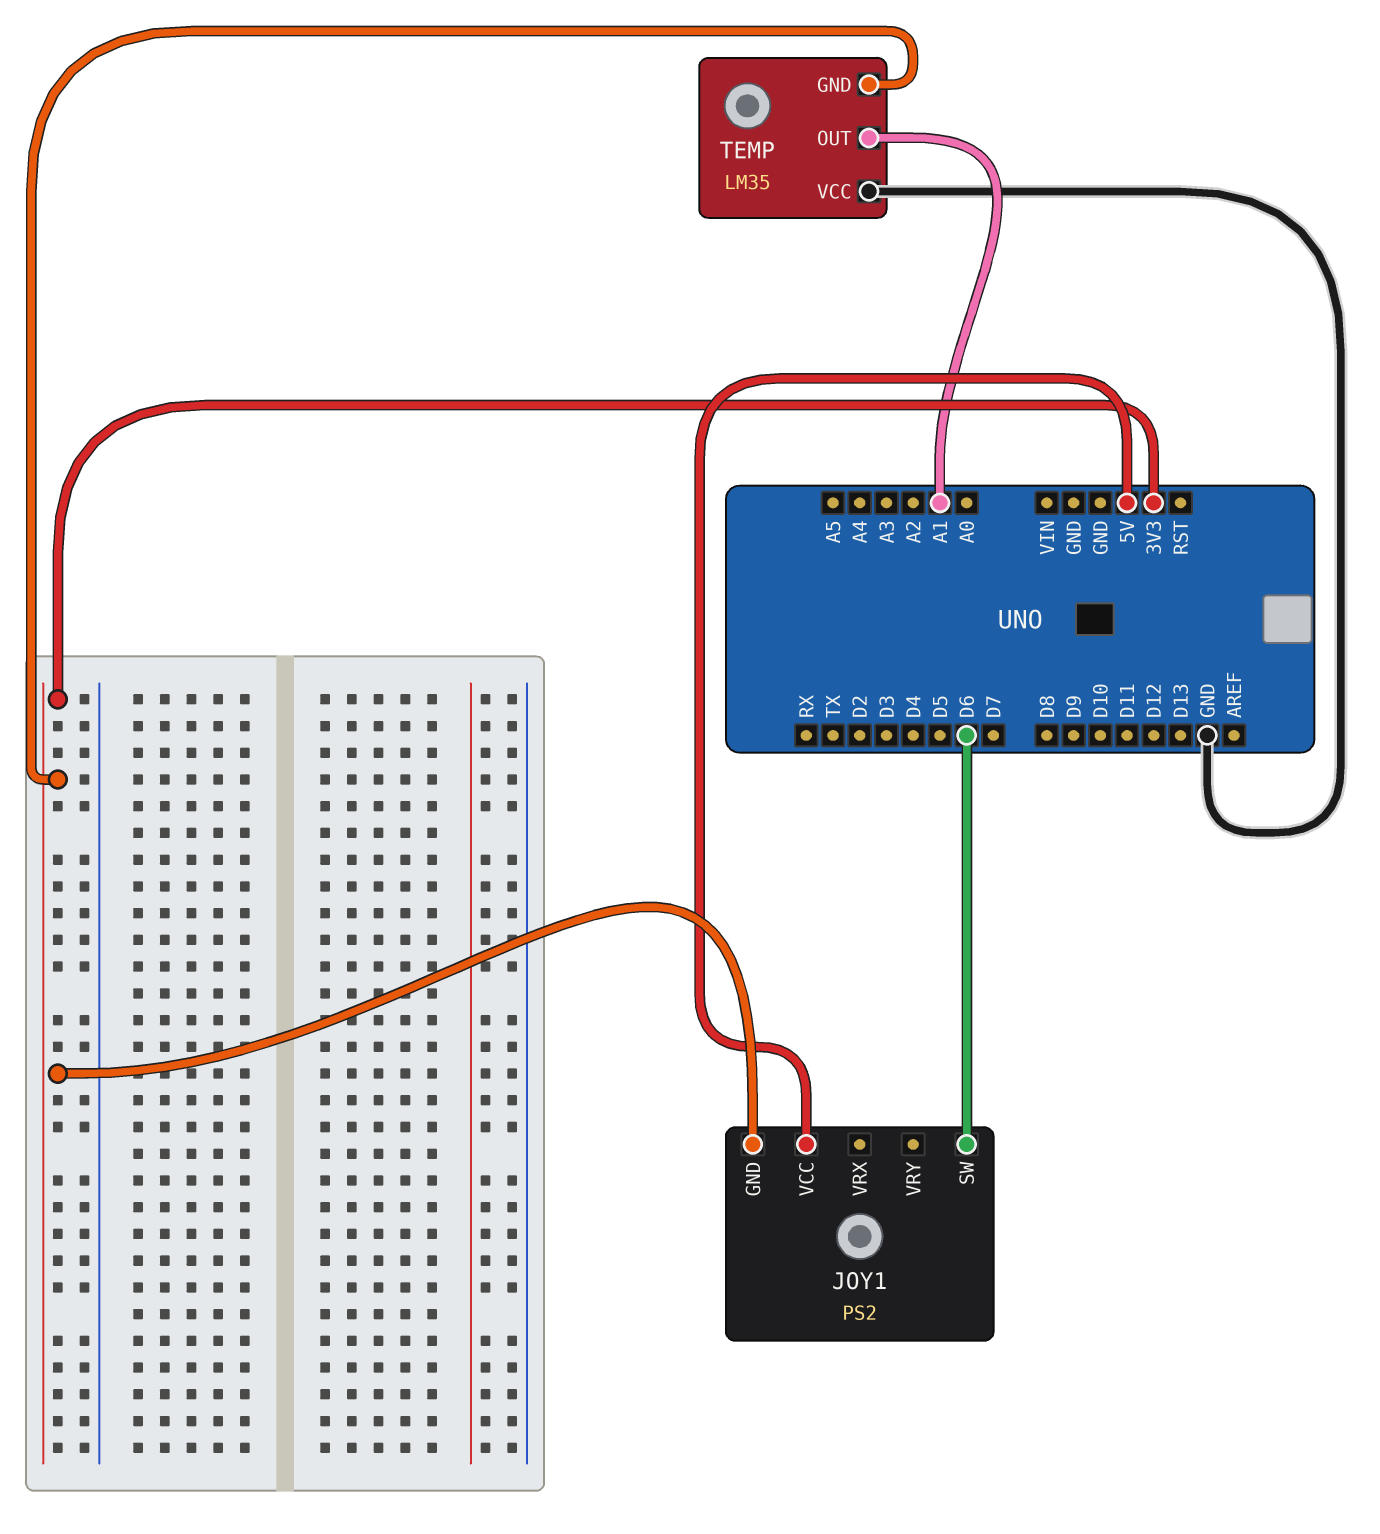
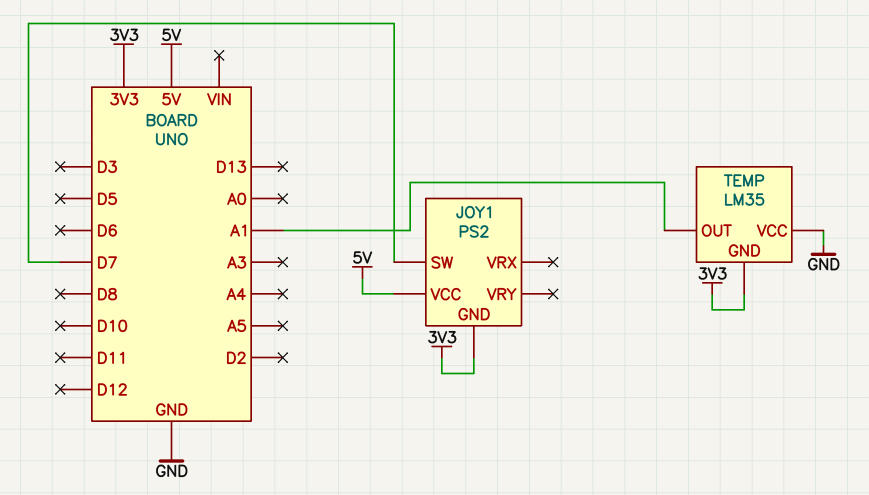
JOY1 pin SW: D6 -> D7

